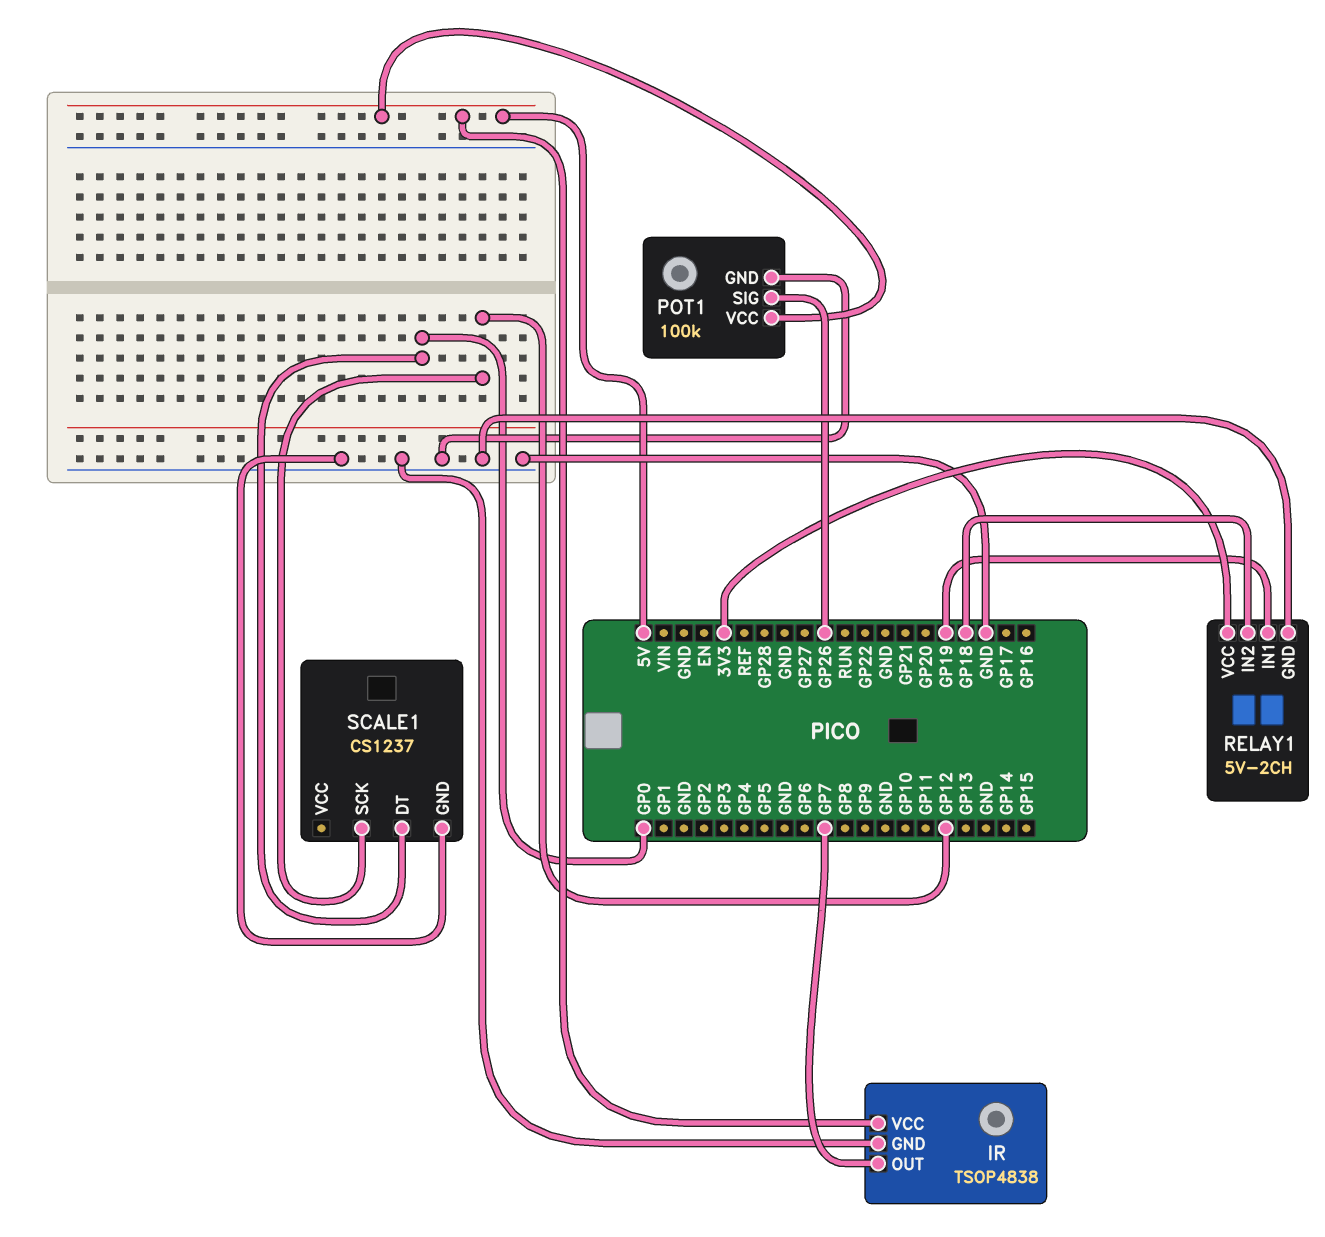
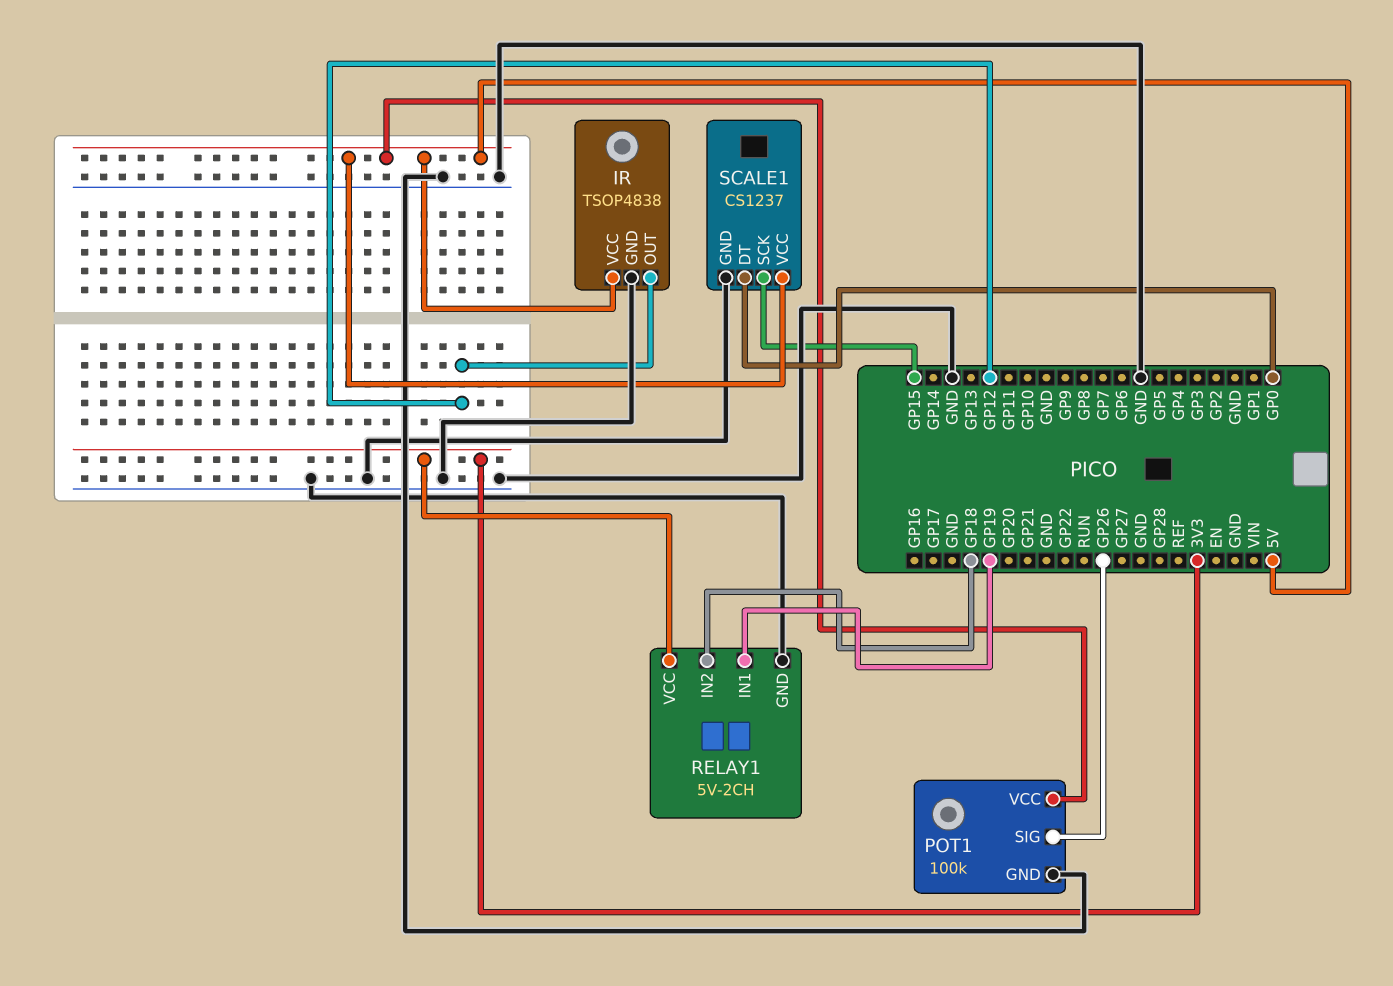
IR pin OUT: GP7 -> GP12
SCALE1 pin SCK: GP12 -> GP15
SCALE1 pin VCC: none -> 5V

